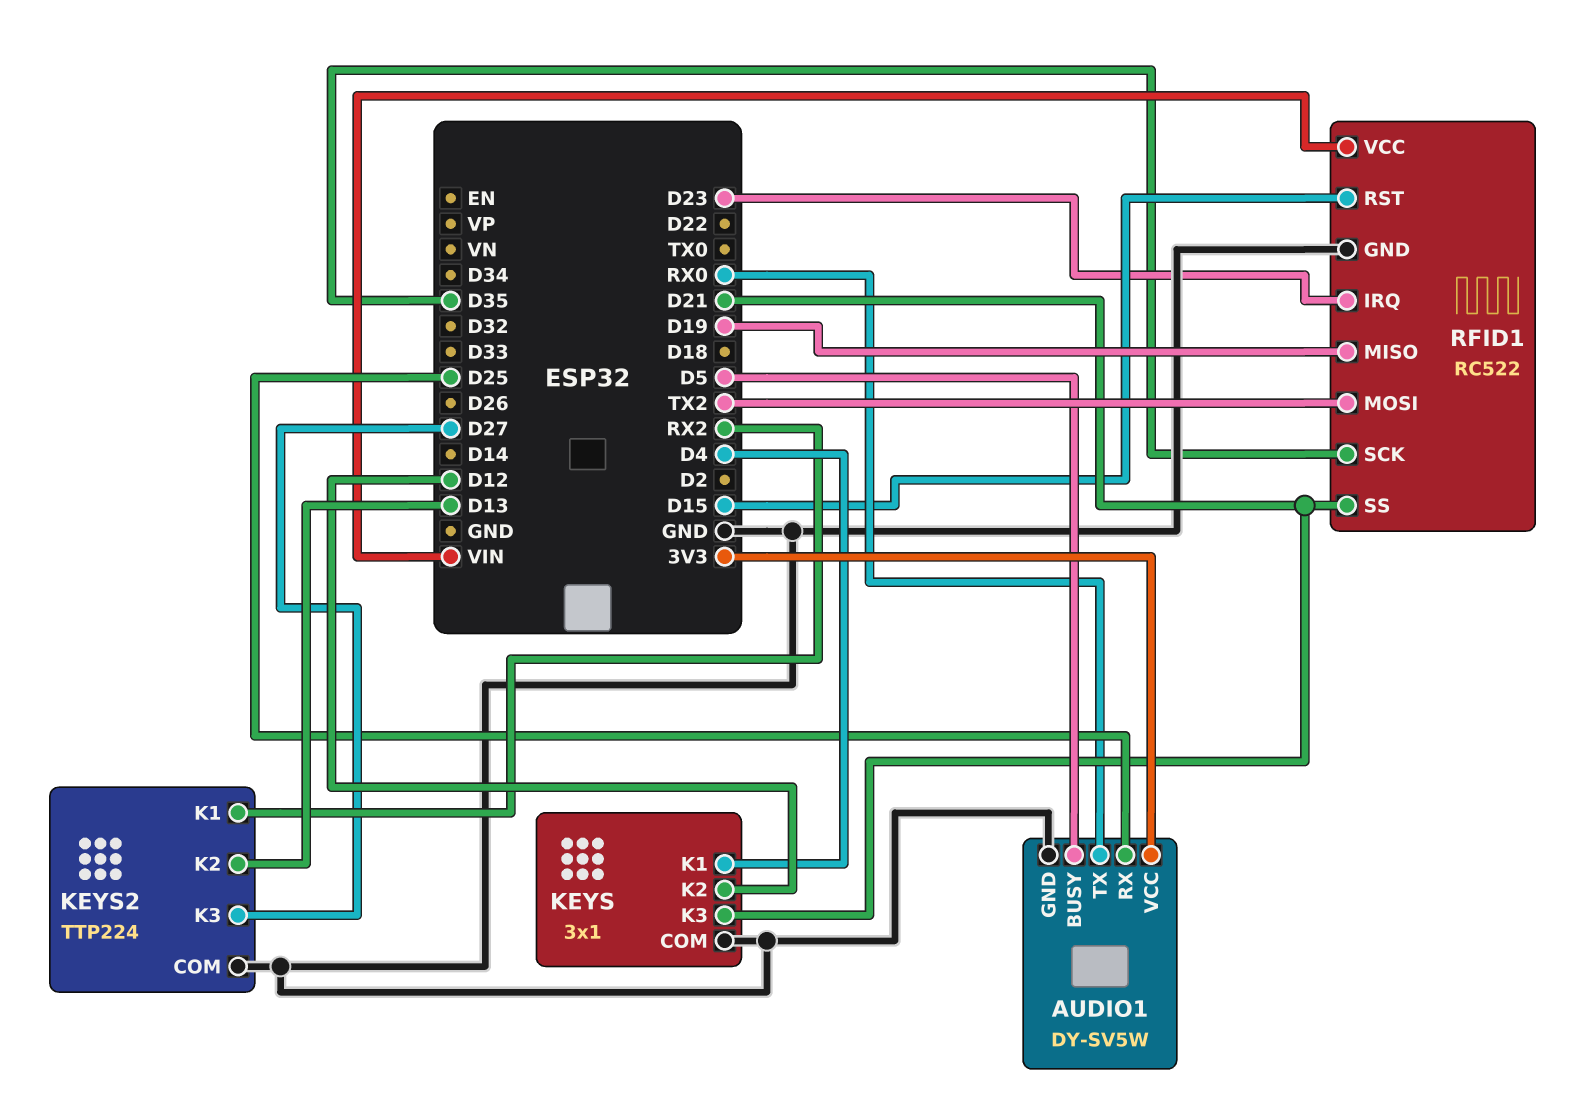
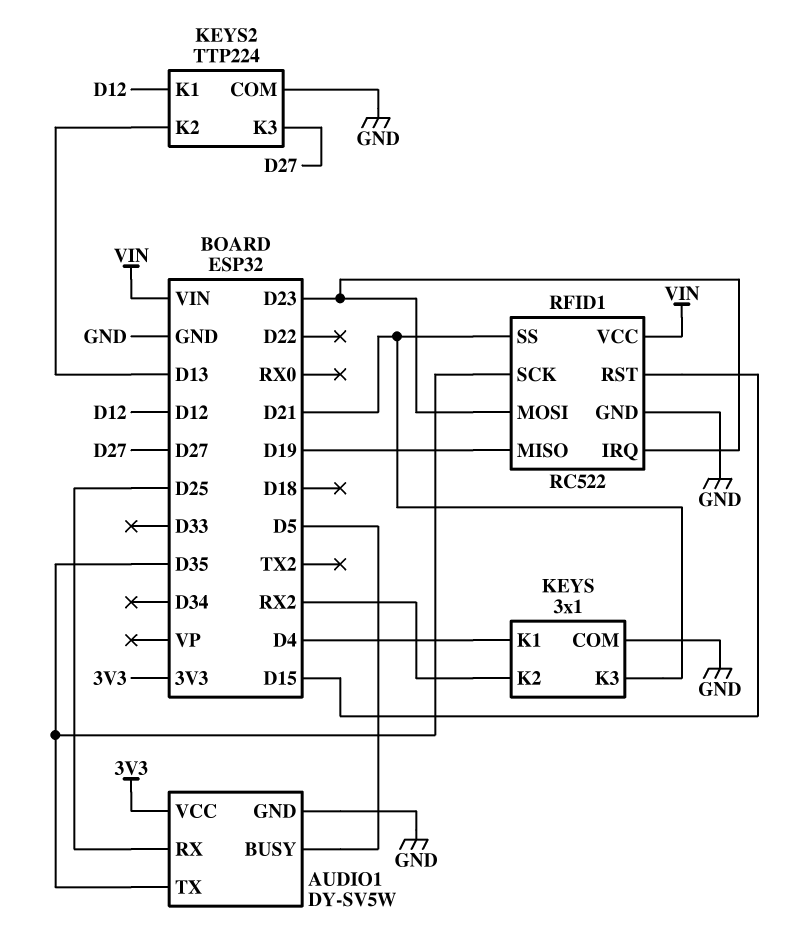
AUDIO1 pin TX: RX0 -> D35
KEYS pin K2: D12 -> RX2
KEYS2 pin K1: RX2 -> D12
RFID1 pin MOSI: TX2 -> D23

